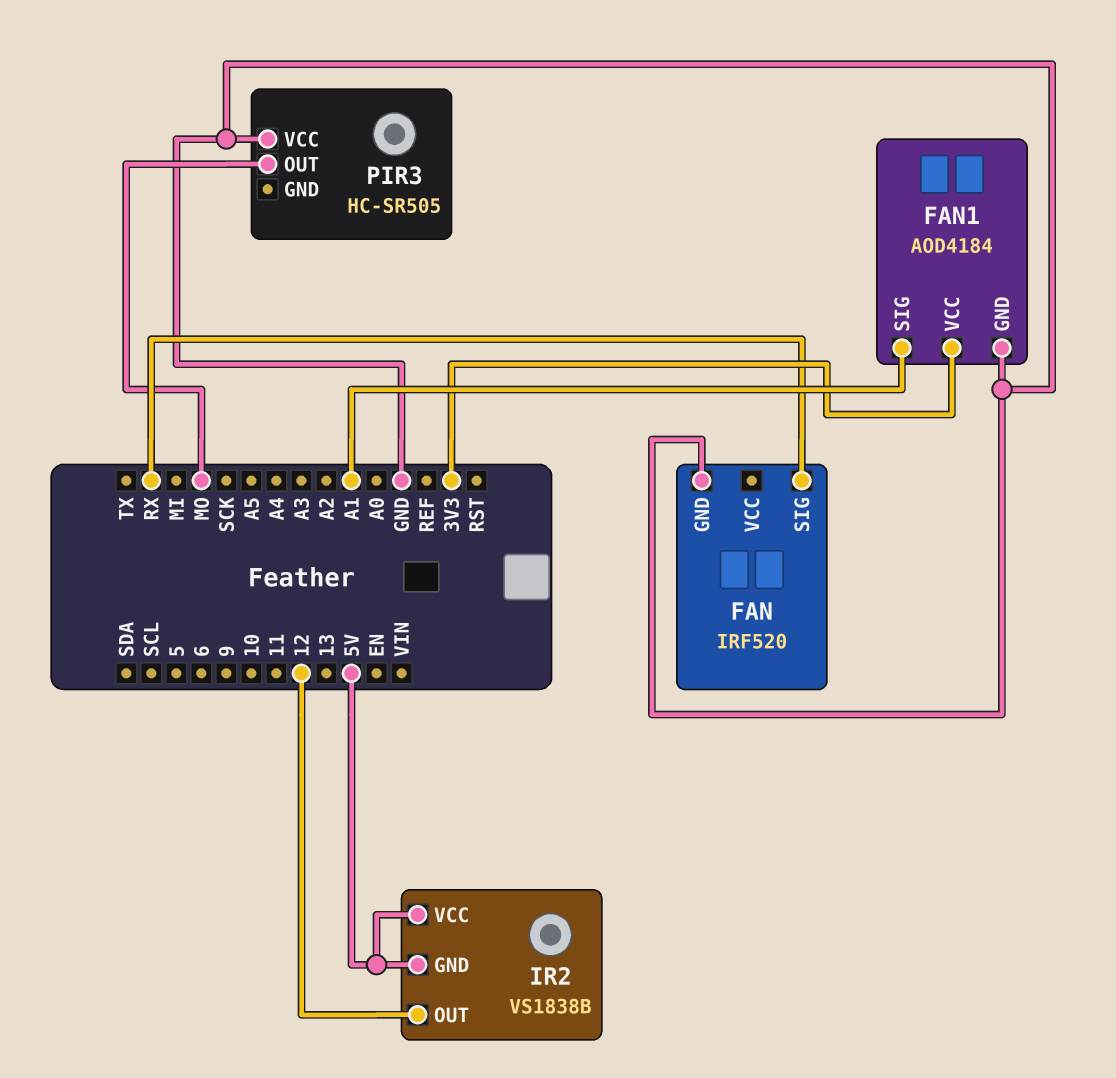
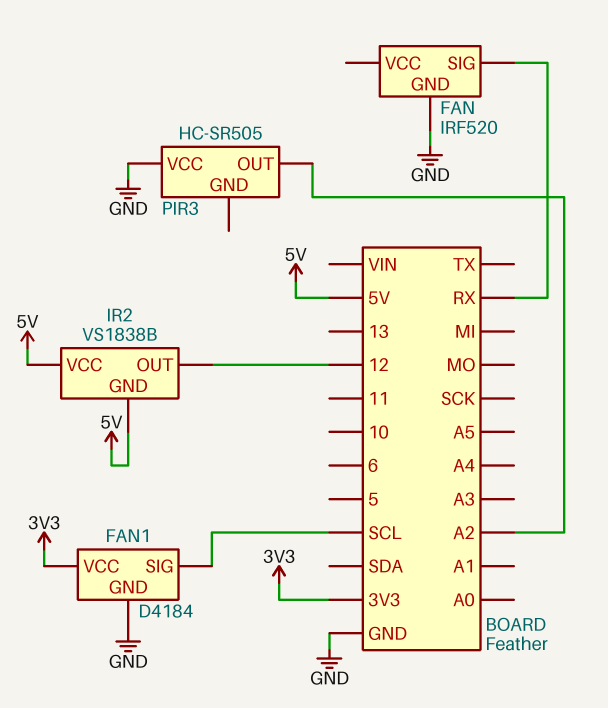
FAN1: AOD4184 -> D4184
FAN1 pin SIG: A1 -> SCL
PIR3 pin OUT: MO -> A2

